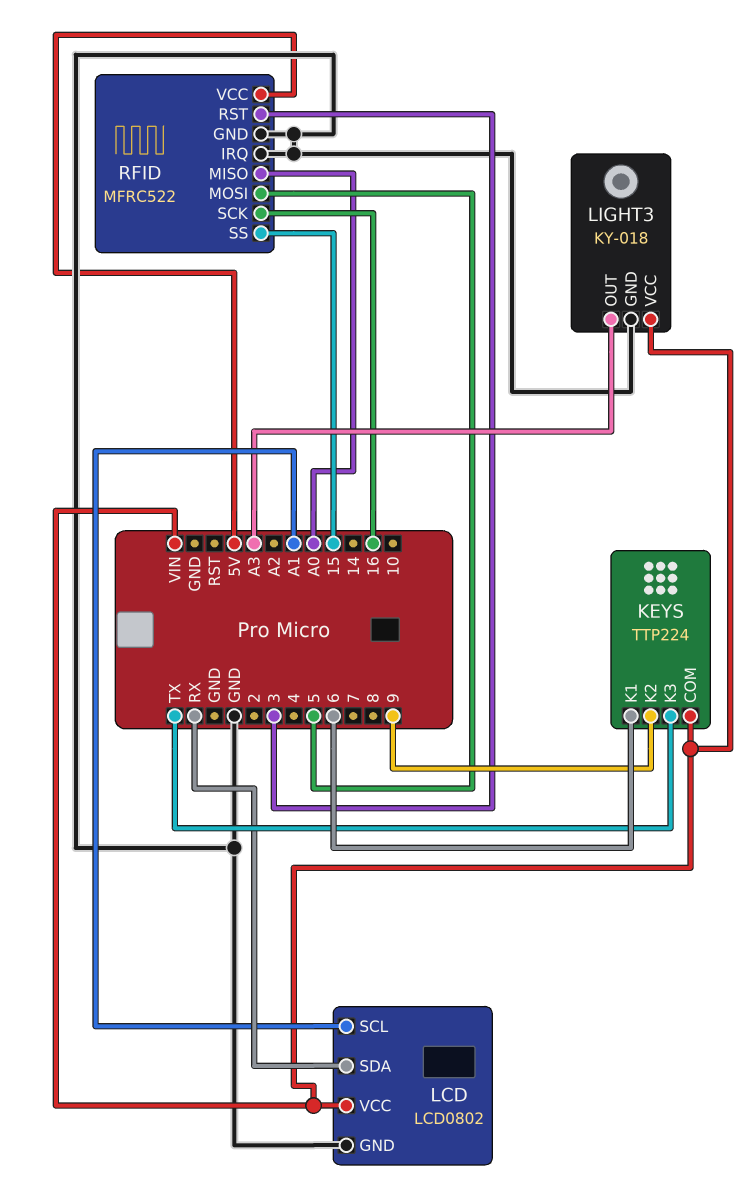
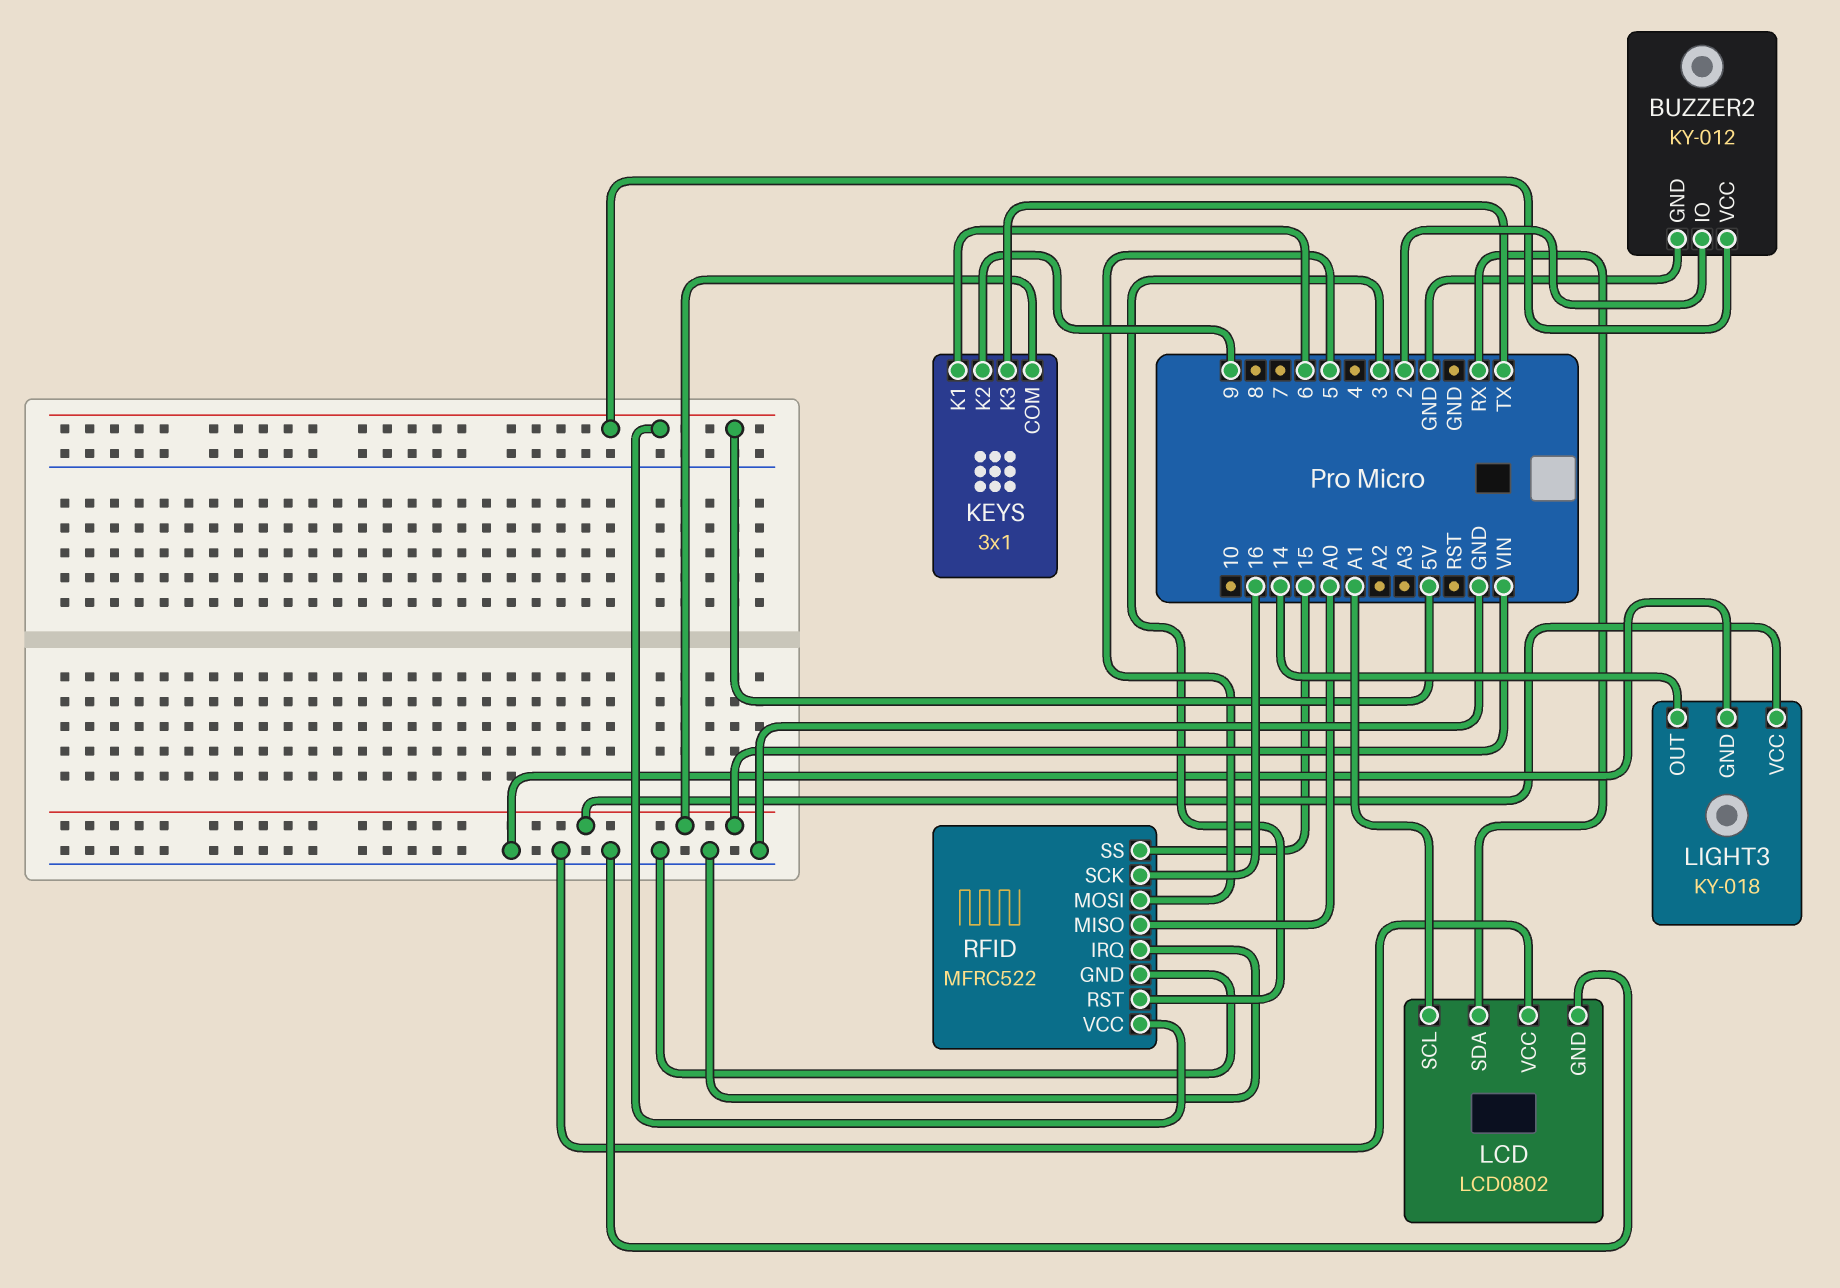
BUZZER2: none -> KY-012
BUZZER2 pin GND: none -> GND
BUZZER2 pin IO: none -> 2
BUZZER2 pin VCC: none -> 5V
KEYS: TTP224 -> 3x1
LCD pin VCC: VIN -> GND
LIGHT3 pin OUT: A3 -> 14

